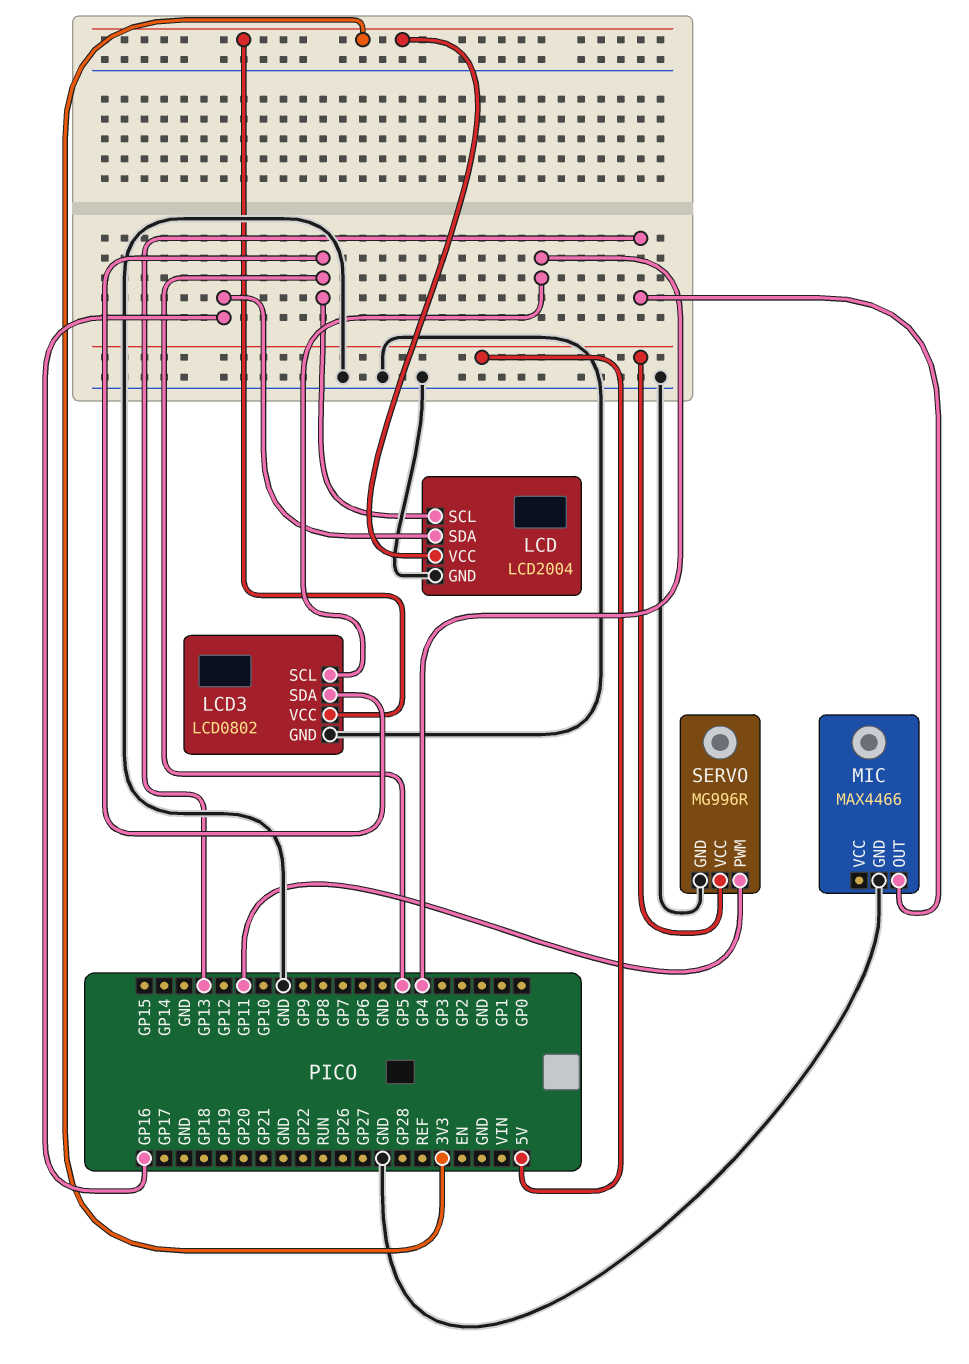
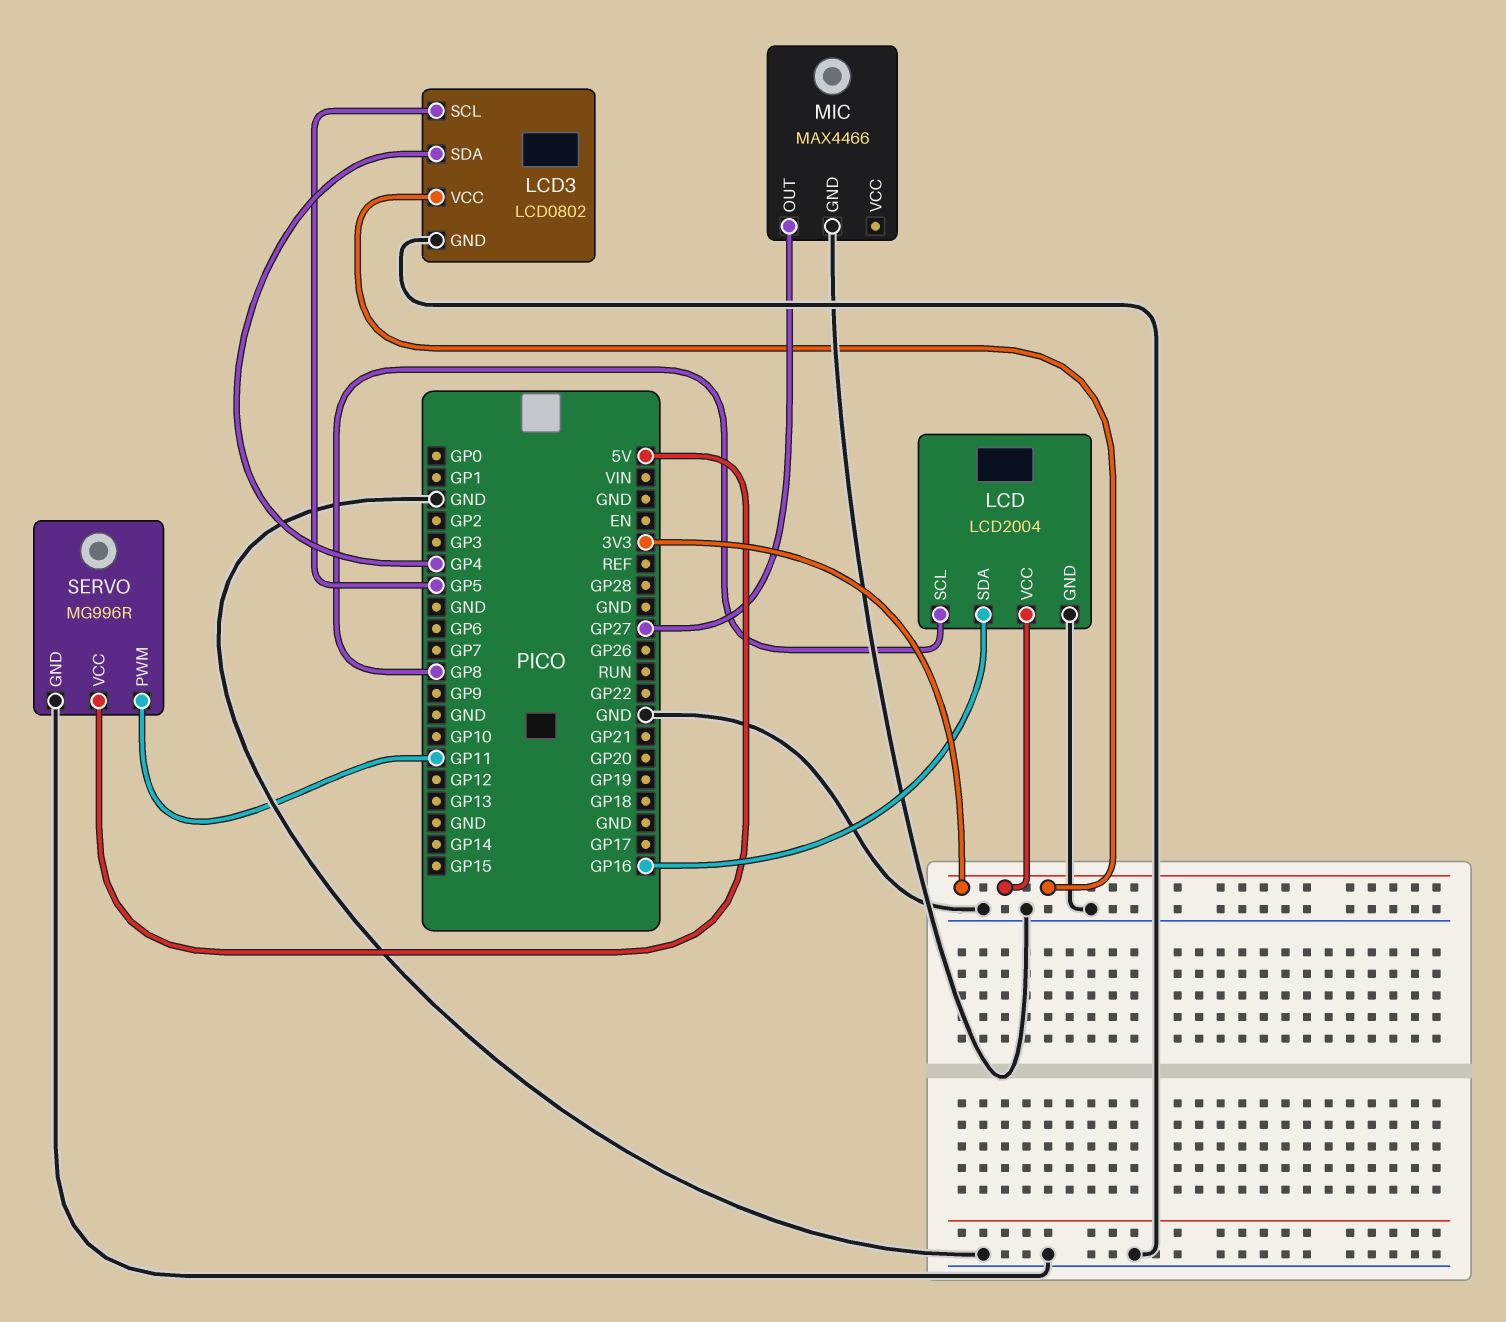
LCD pin SCL: GP5 -> GP8
LCD3 pin SCL: GP4 -> GP5
LCD3 pin SDA: GP5 -> GP4
MIC pin OUT: GP13 -> GP27

